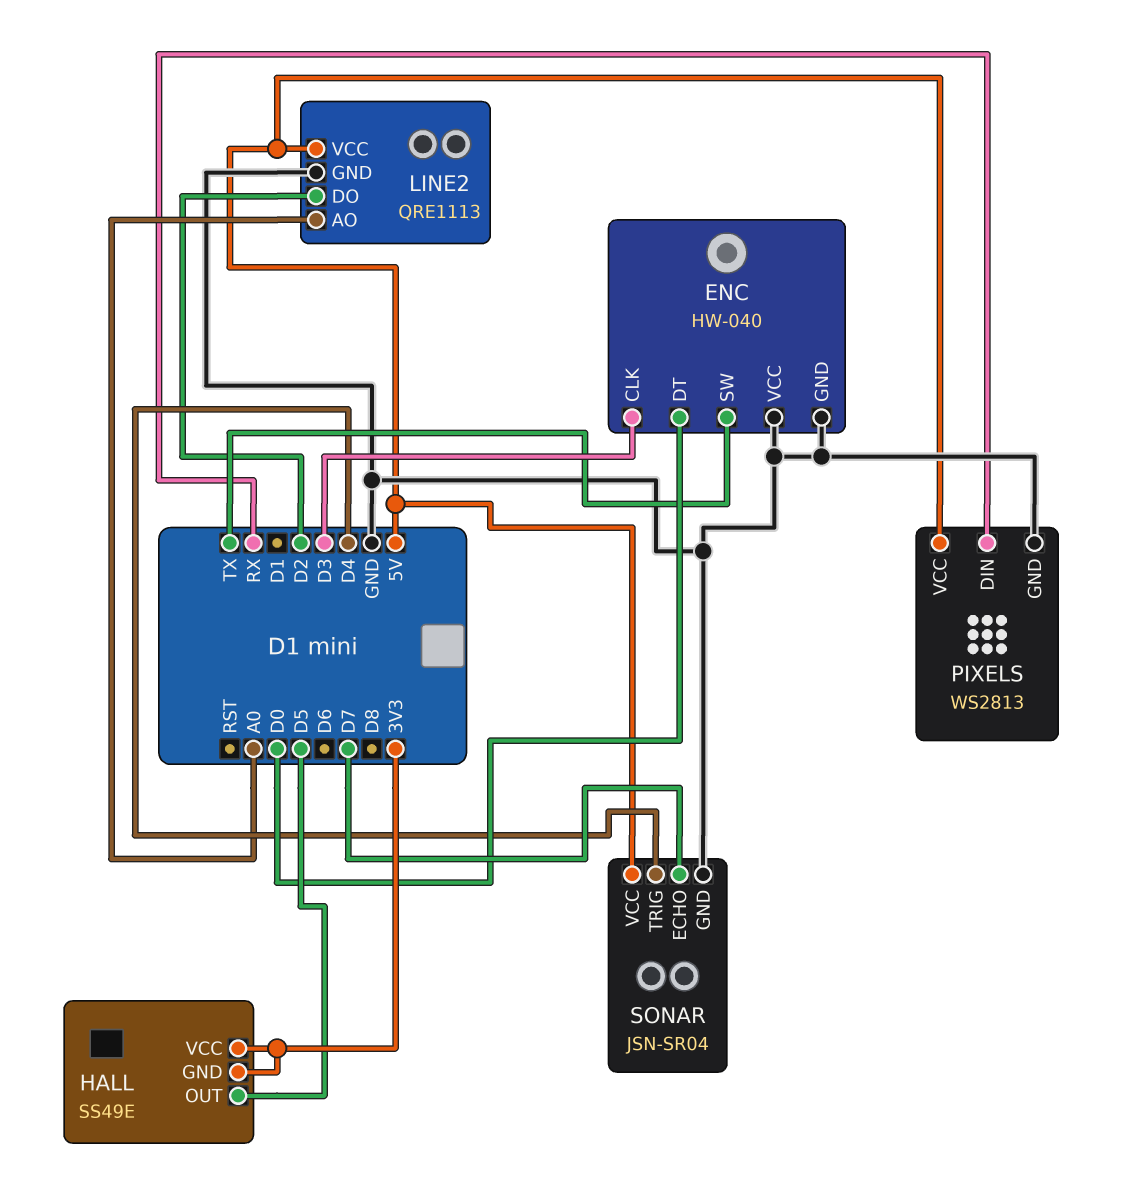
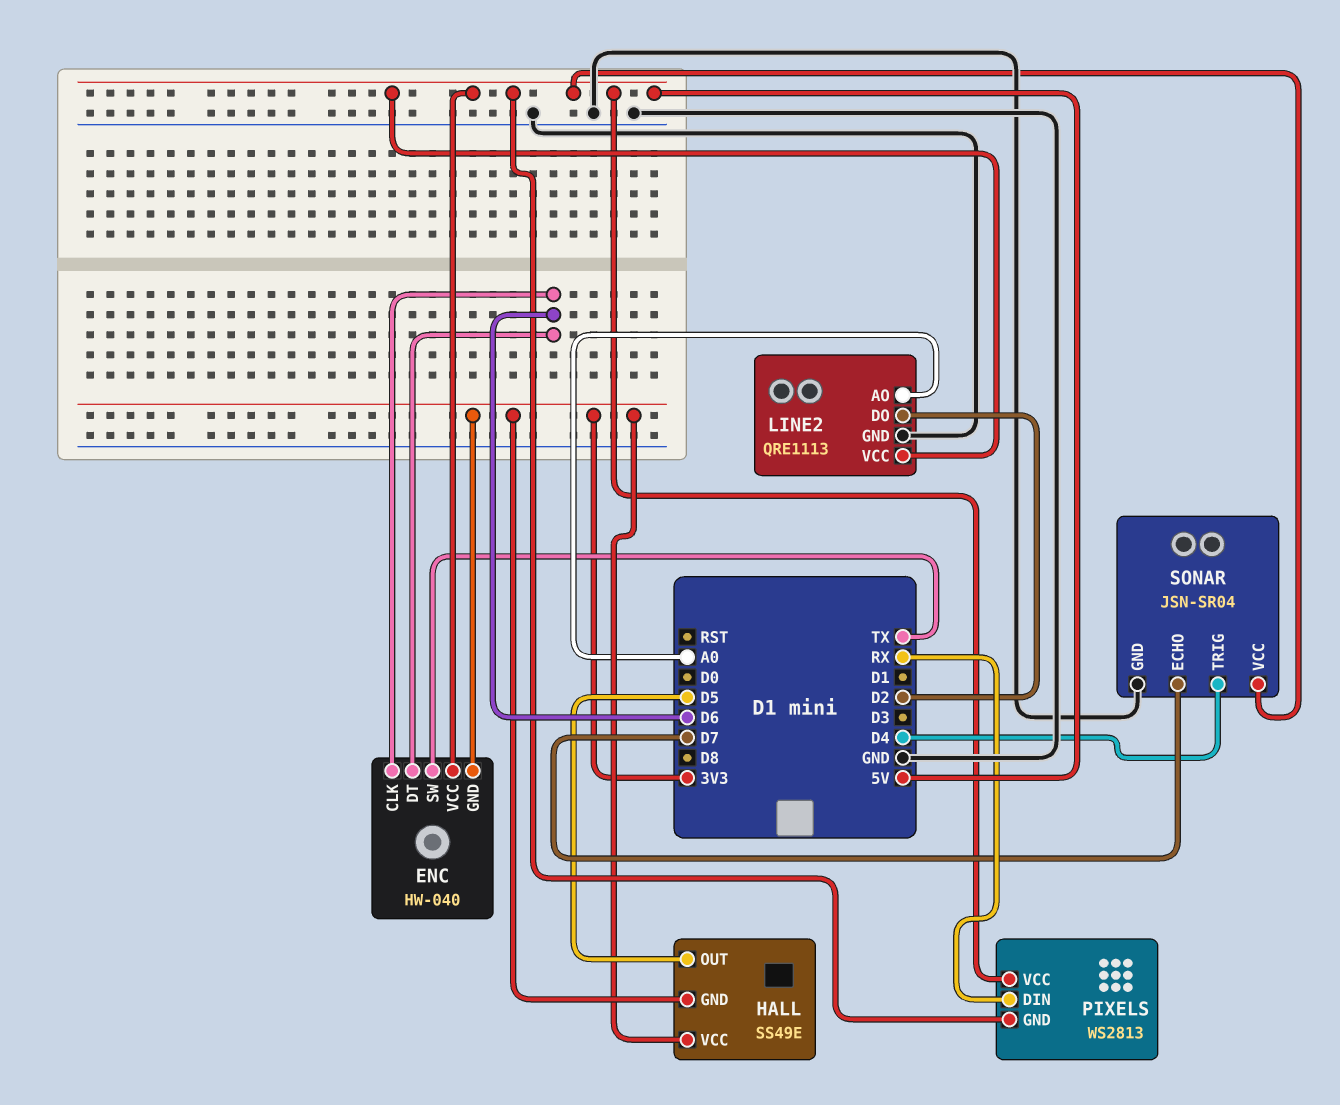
ENC pin CLK: D3 -> D6
ENC pin DT: D0 -> D6
ENC pin GND: GND -> 3V3
ENC pin VCC: GND -> 5V
PIXELS pin GND: GND -> 5V

